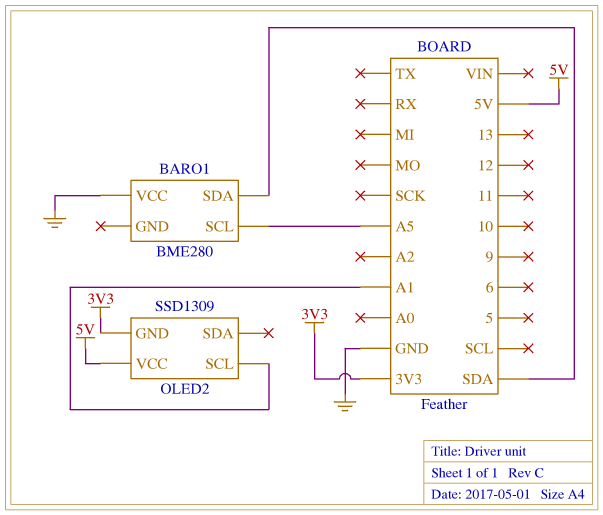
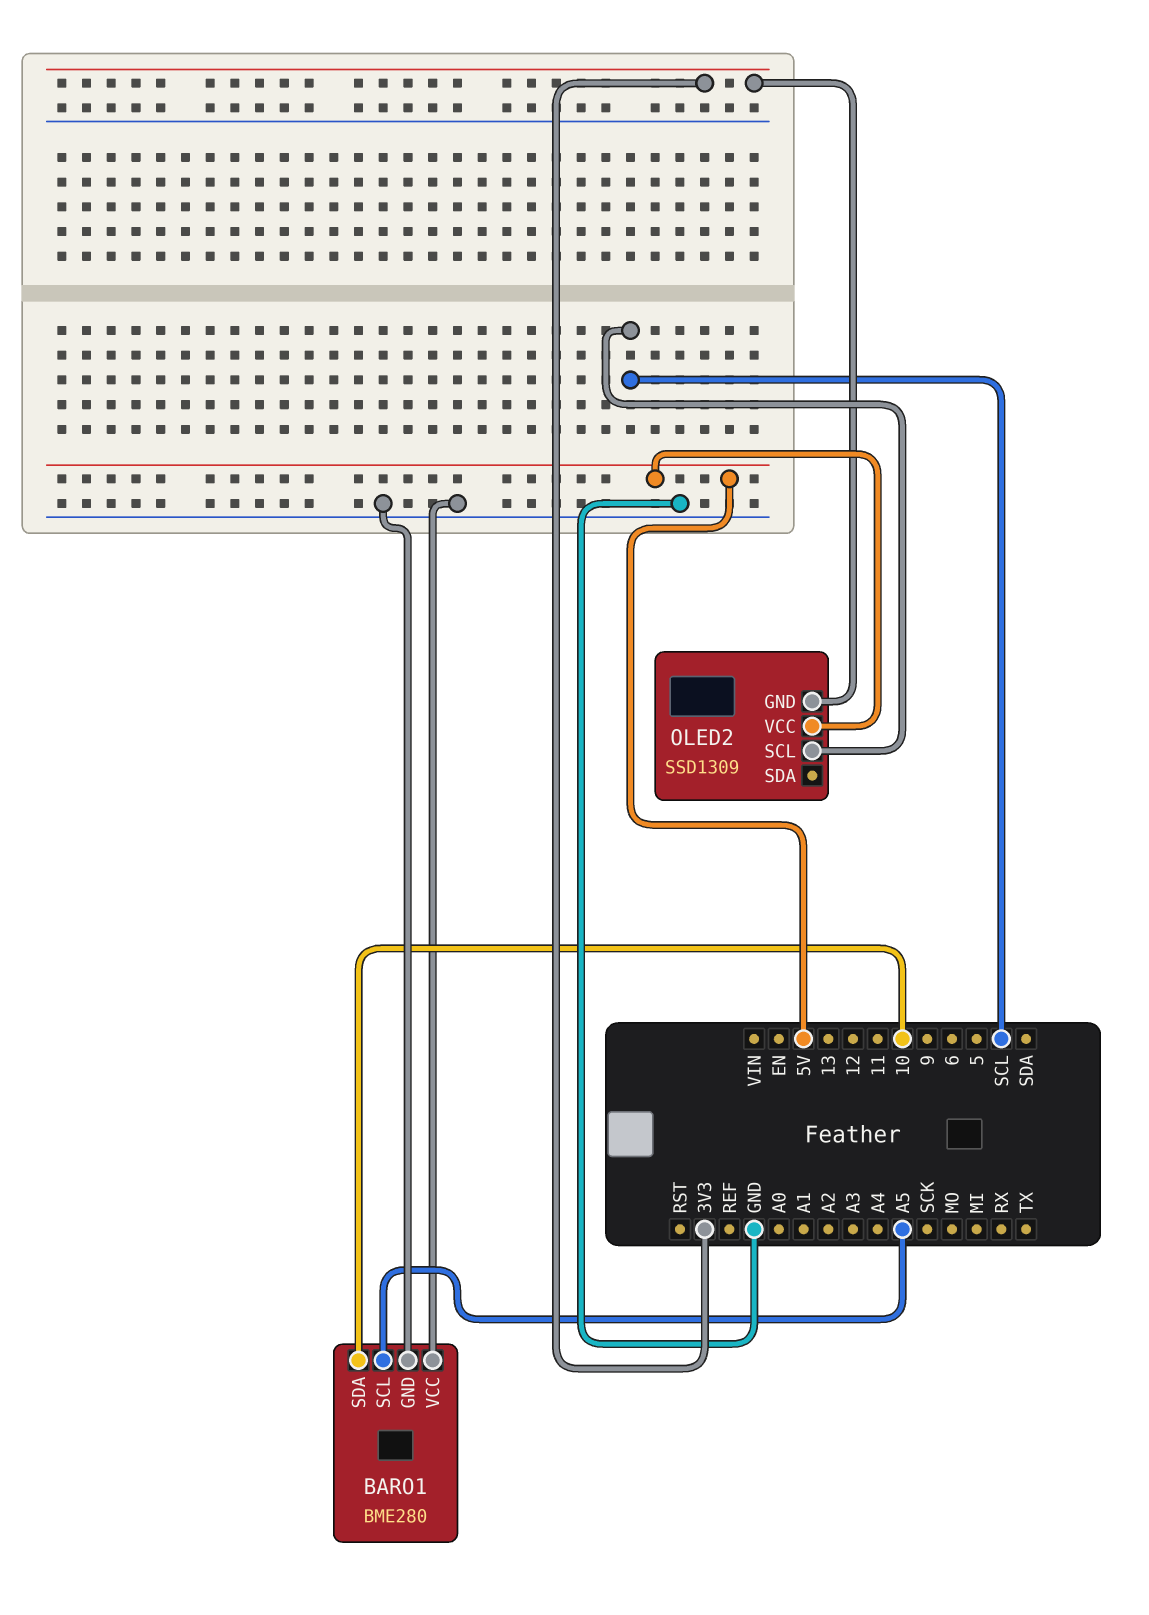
BARO1 pin GND: none -> GND
BARO1 pin SDA: SDA -> 10
OLED2 pin SCL: A1 -> SCL

